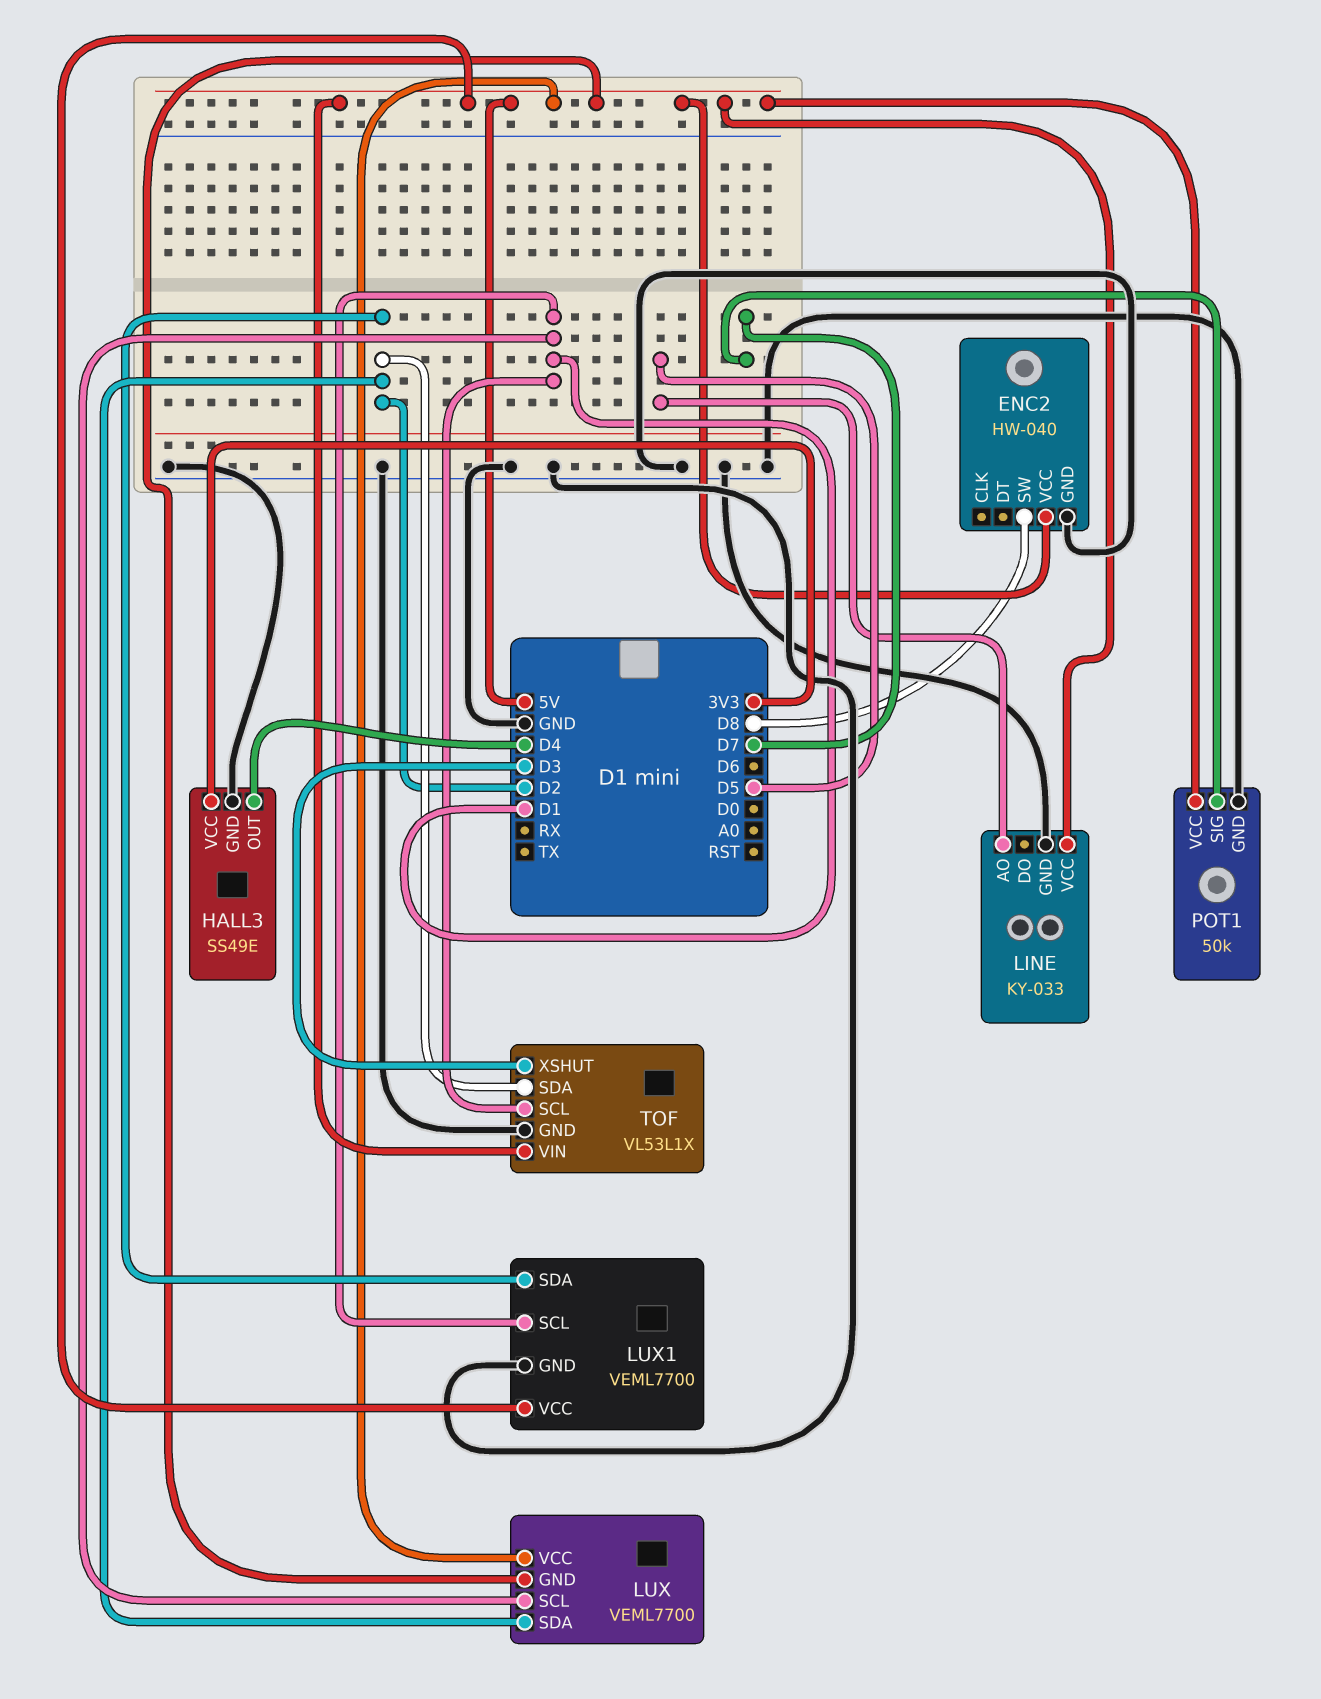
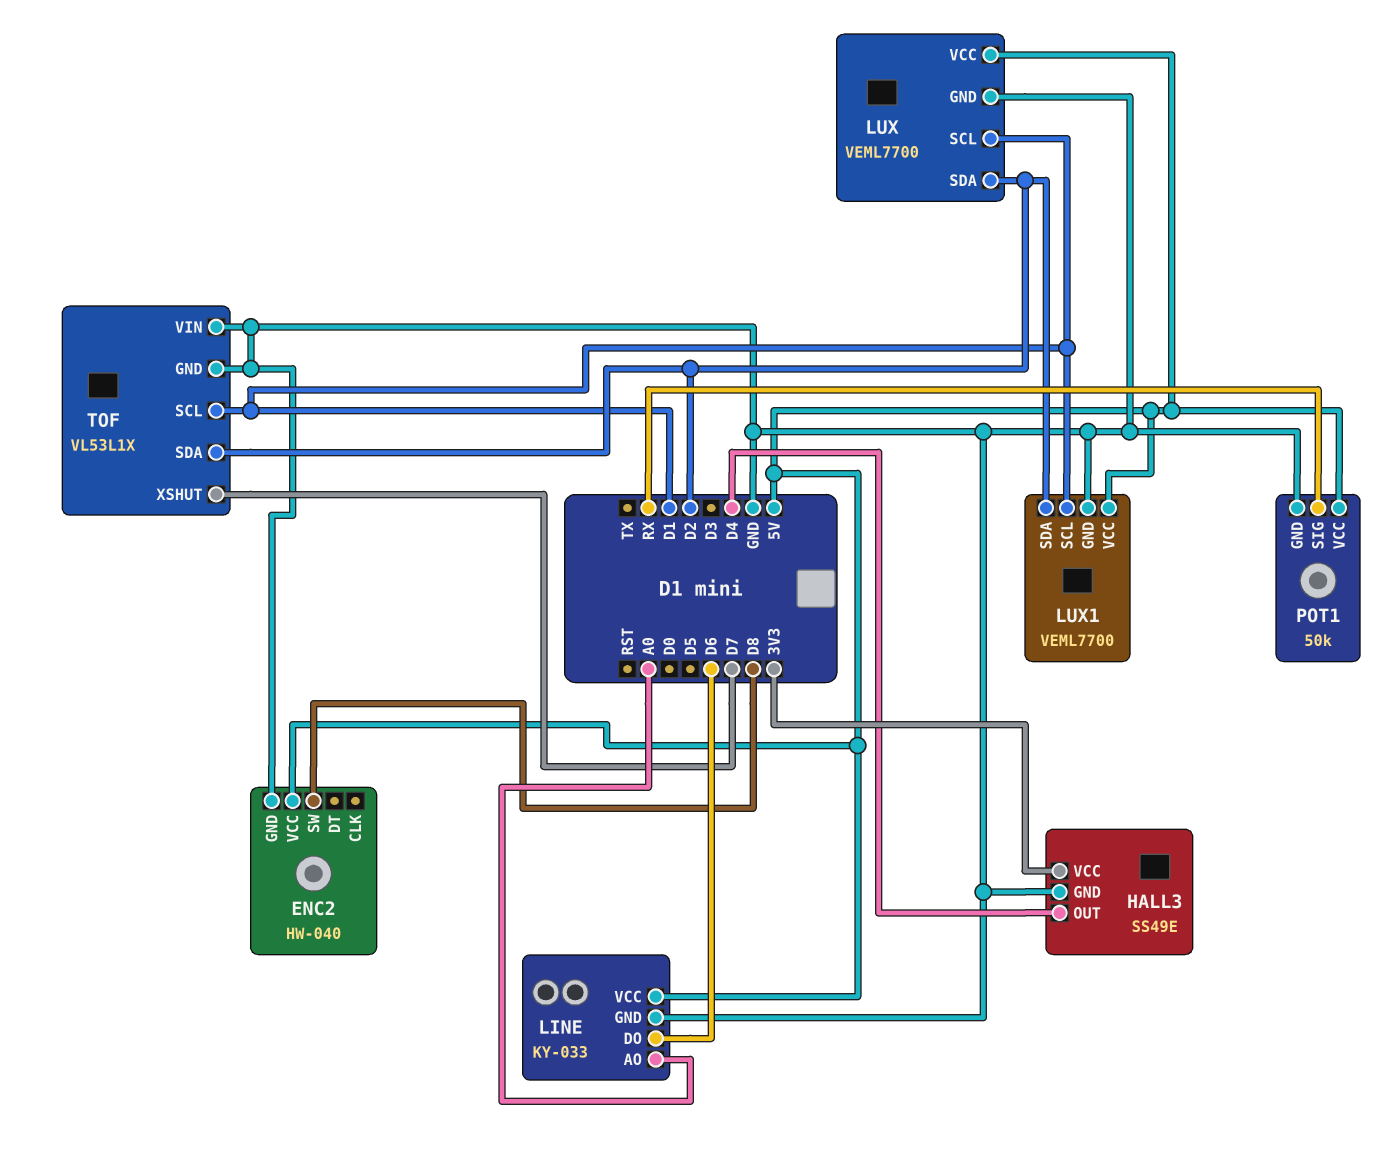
LINE pin AO: D5 -> A0
LINE pin DO: none -> D6
LUX pin GND: 5V -> GND
POT1 pin SIG: D7 -> RX
TOF pin VIN: 5V -> GND
TOF pin XSHUT: D3 -> D7

